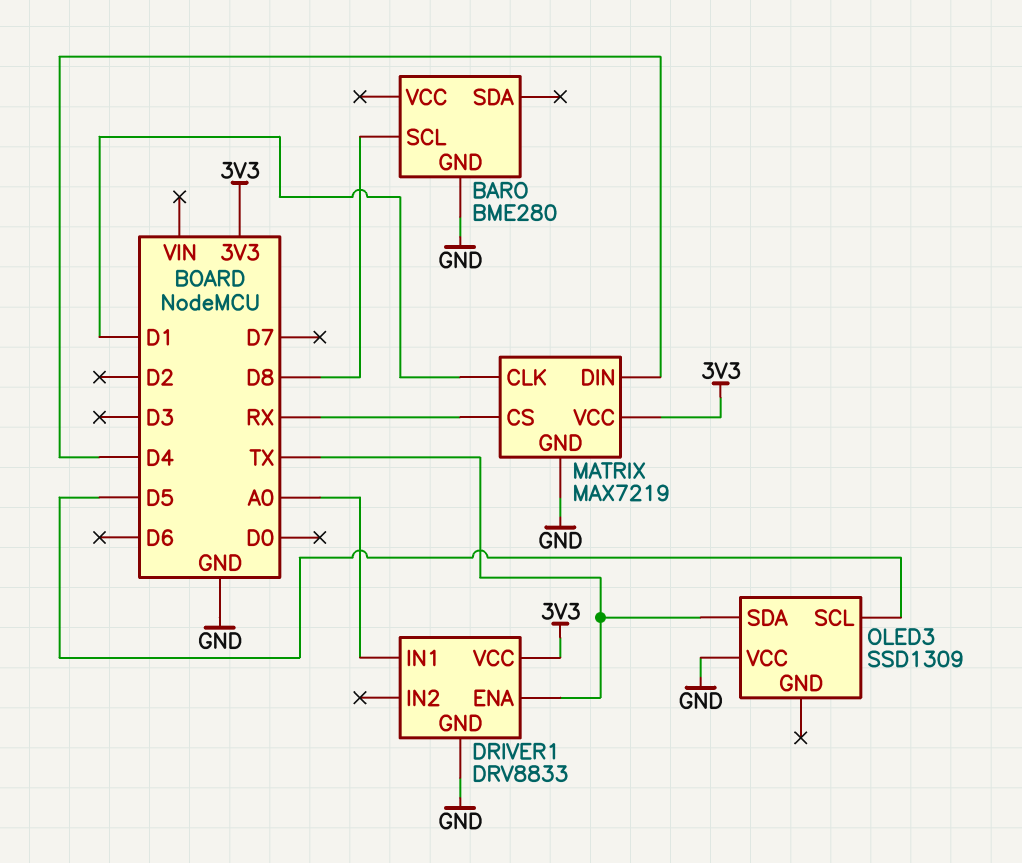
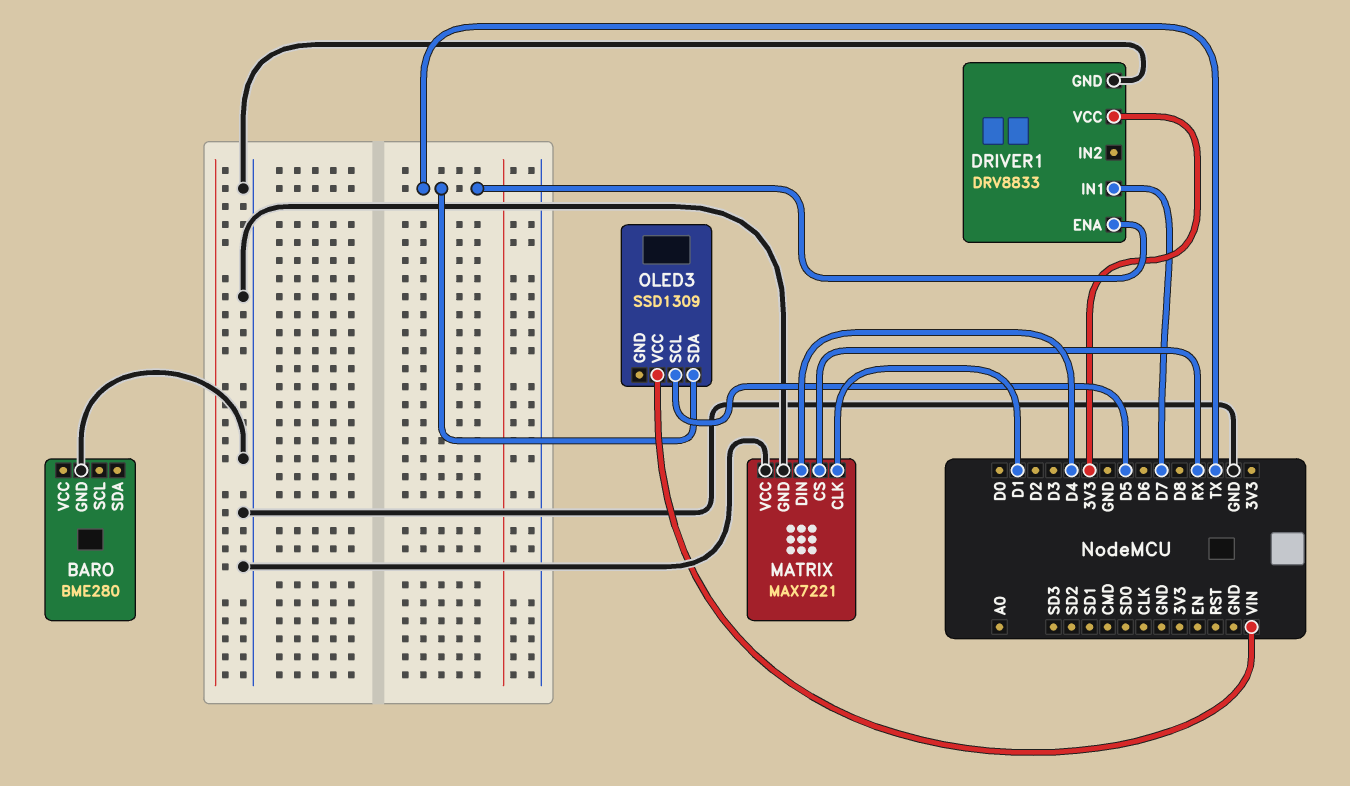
BARO pin SCL: D8 -> none
DRIVER1 pin IN1: A0 -> D7
MATRIX: MAX7219 -> MAX7221
MATRIX pin VCC: 3V3 -> GND
OLED3 pin VCC: GND -> VIN

